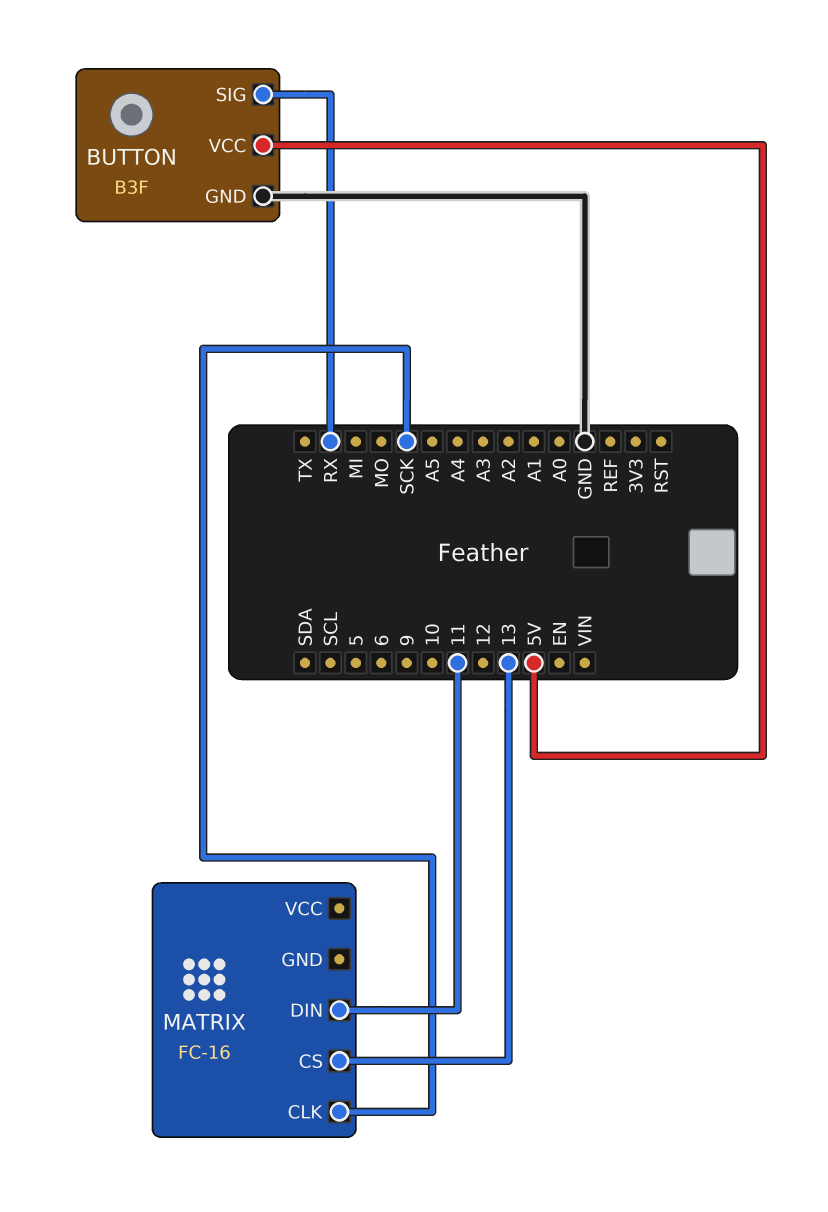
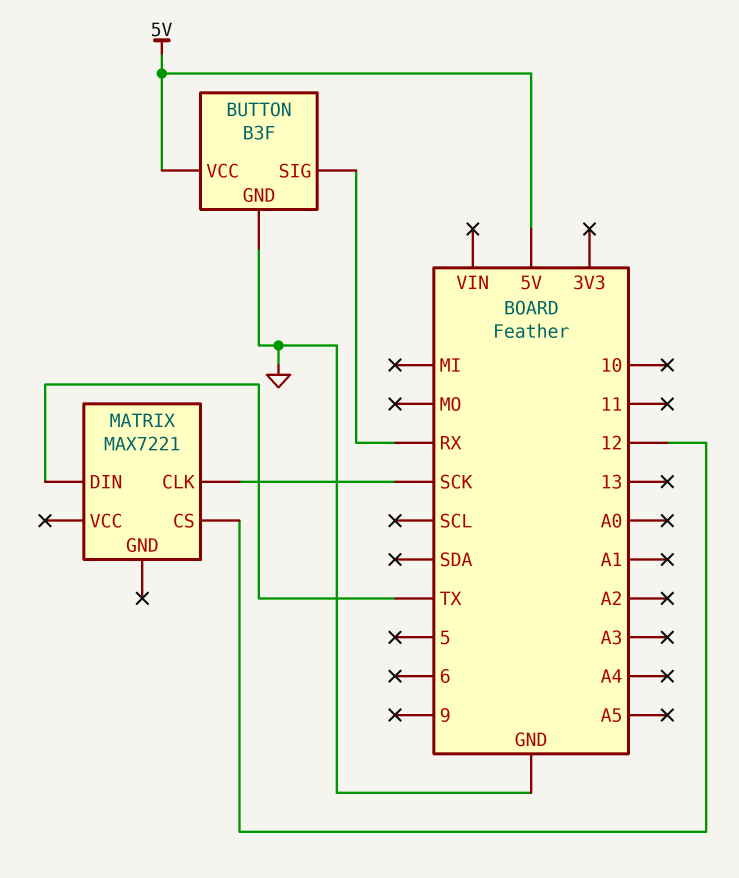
MATRIX: FC-16 -> MAX7221
MATRIX pin CS: 13 -> 12
MATRIX pin DIN: 11 -> TX

